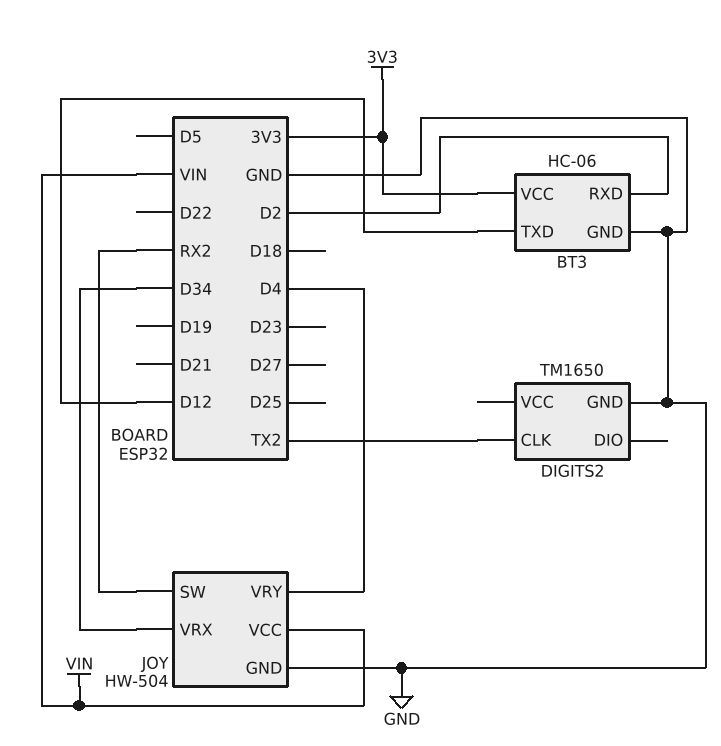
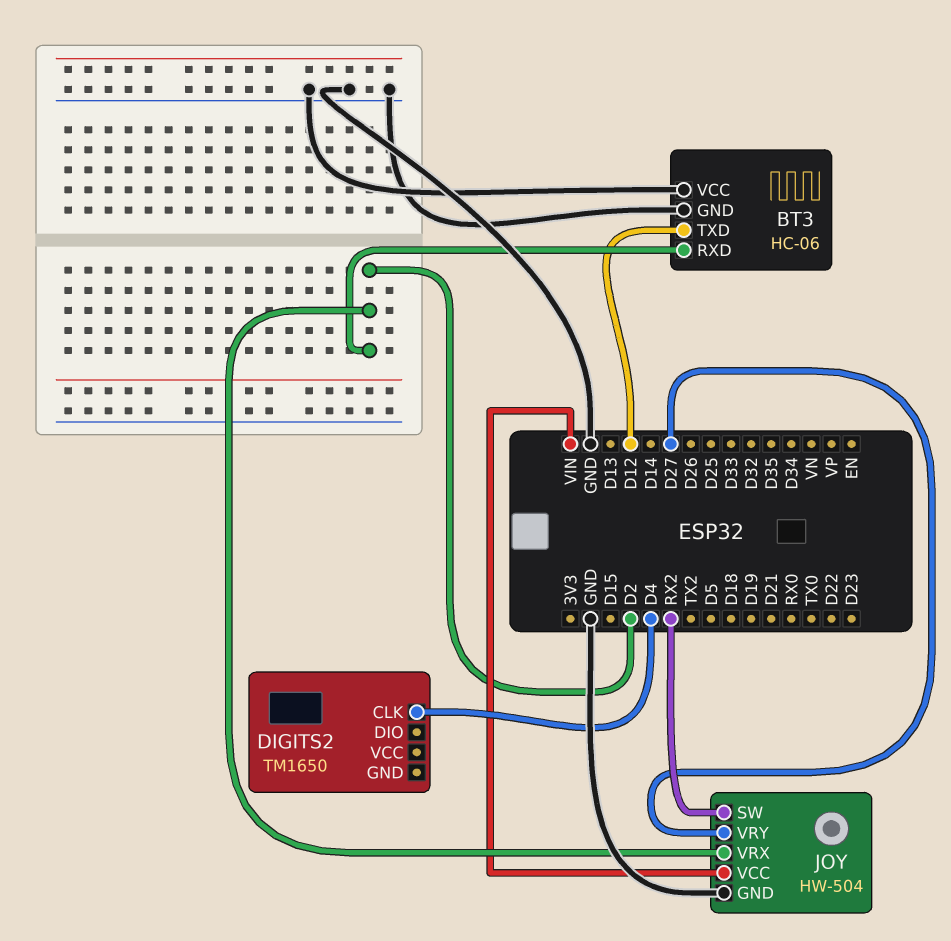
BT3 pin VCC: 3V3 -> GND
DIGITS2 pin CLK: TX2 -> D4
DIGITS2 pin GND: GND -> none
JOY pin VRX: D34 -> D2
JOY pin VRY: D4 -> D27

